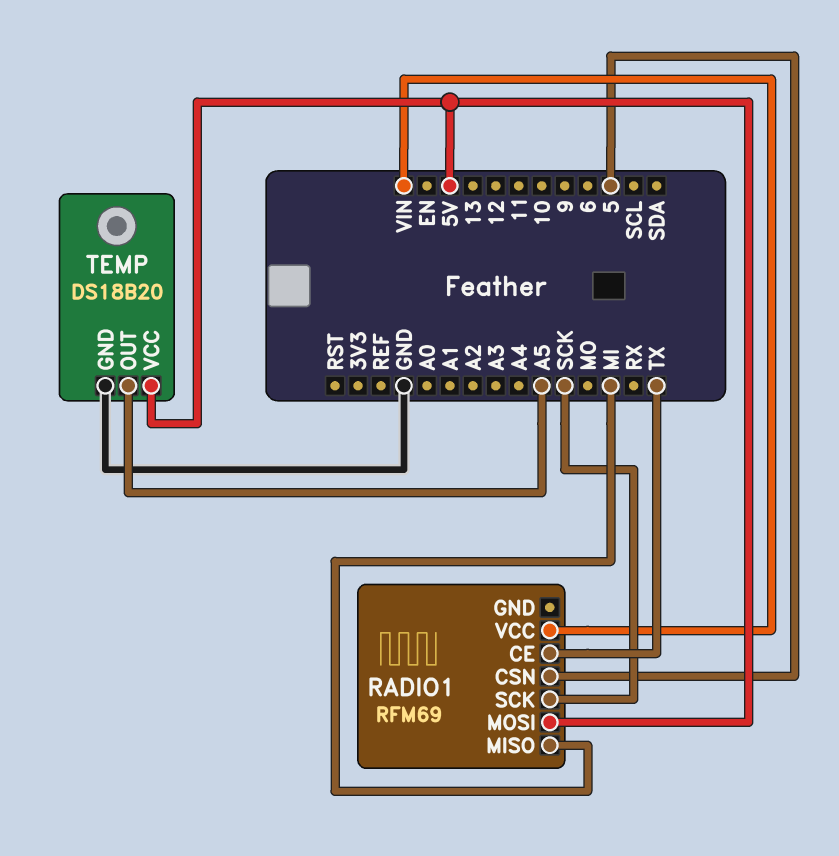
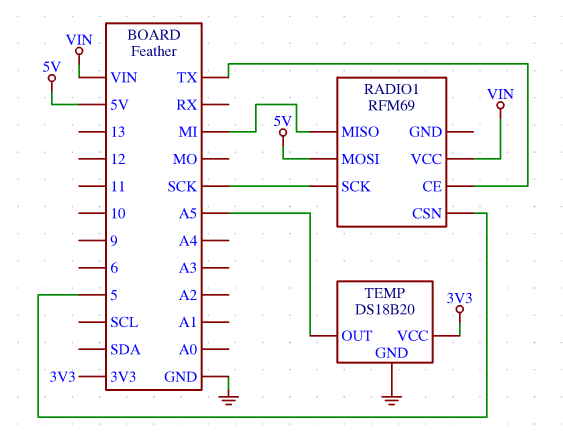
TEMP pin VCC: 5V -> 3V3

